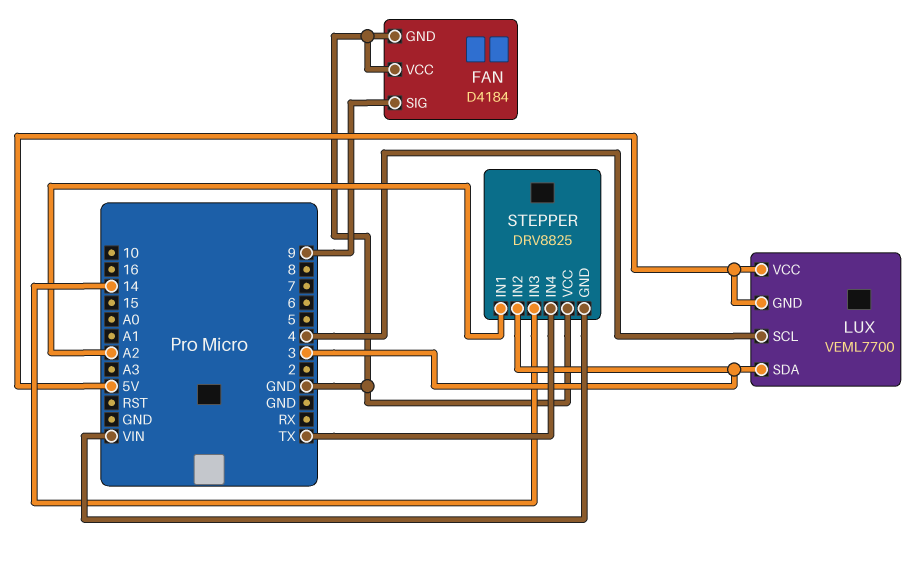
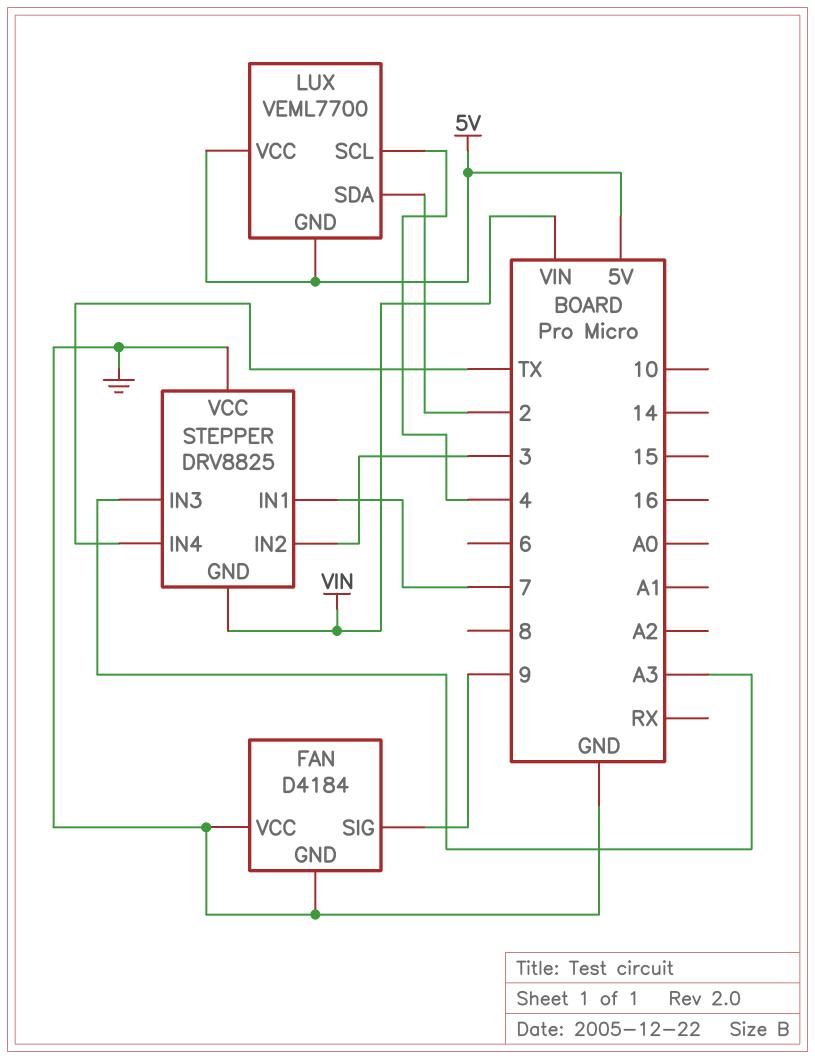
LUX pin SDA: 3 -> 2
STEPPER pin IN1: A2 -> 7
STEPPER pin IN3: 14 -> A3

